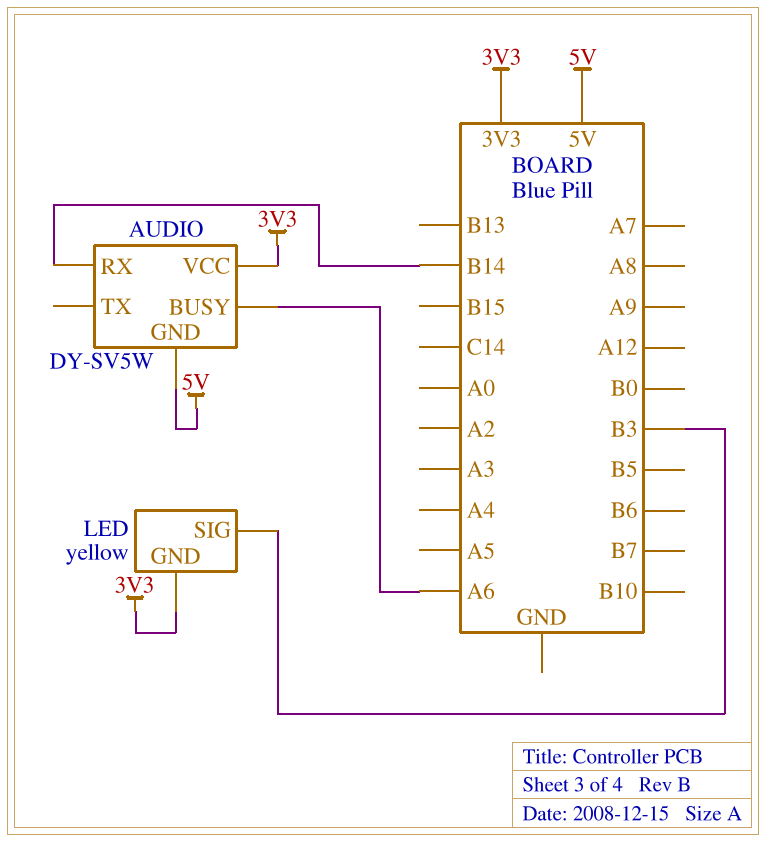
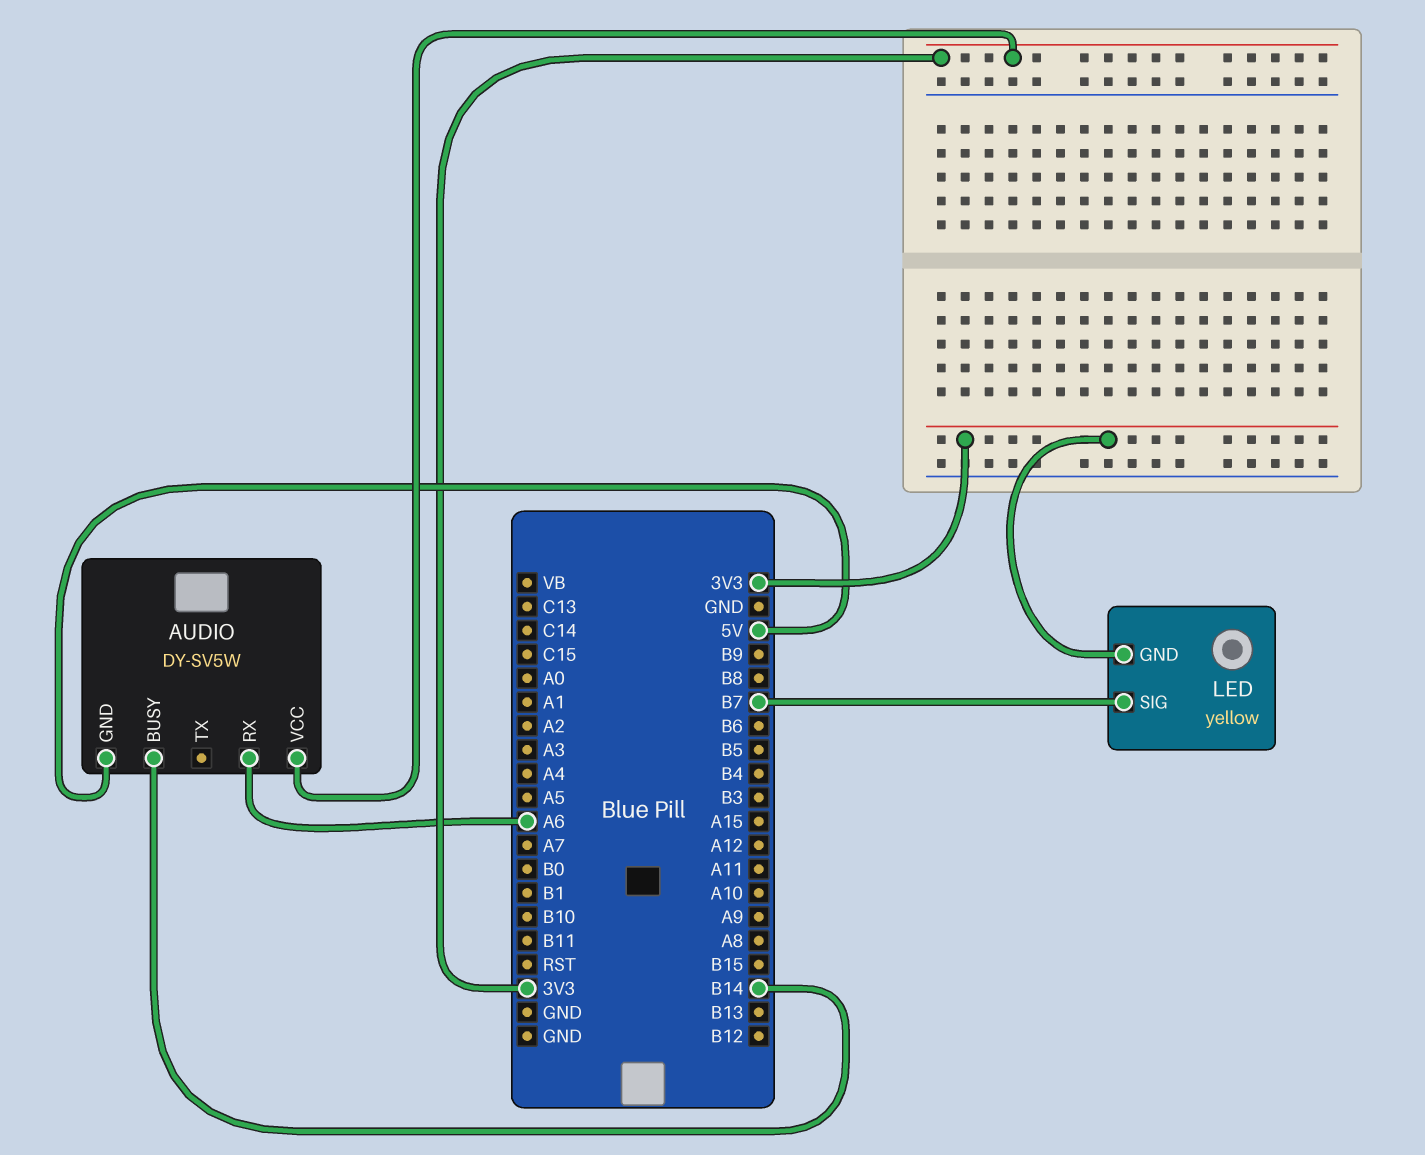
AUDIO pin BUSY: A6 -> B14
AUDIO pin RX: B14 -> A6
LED pin SIG: B3 -> B7

